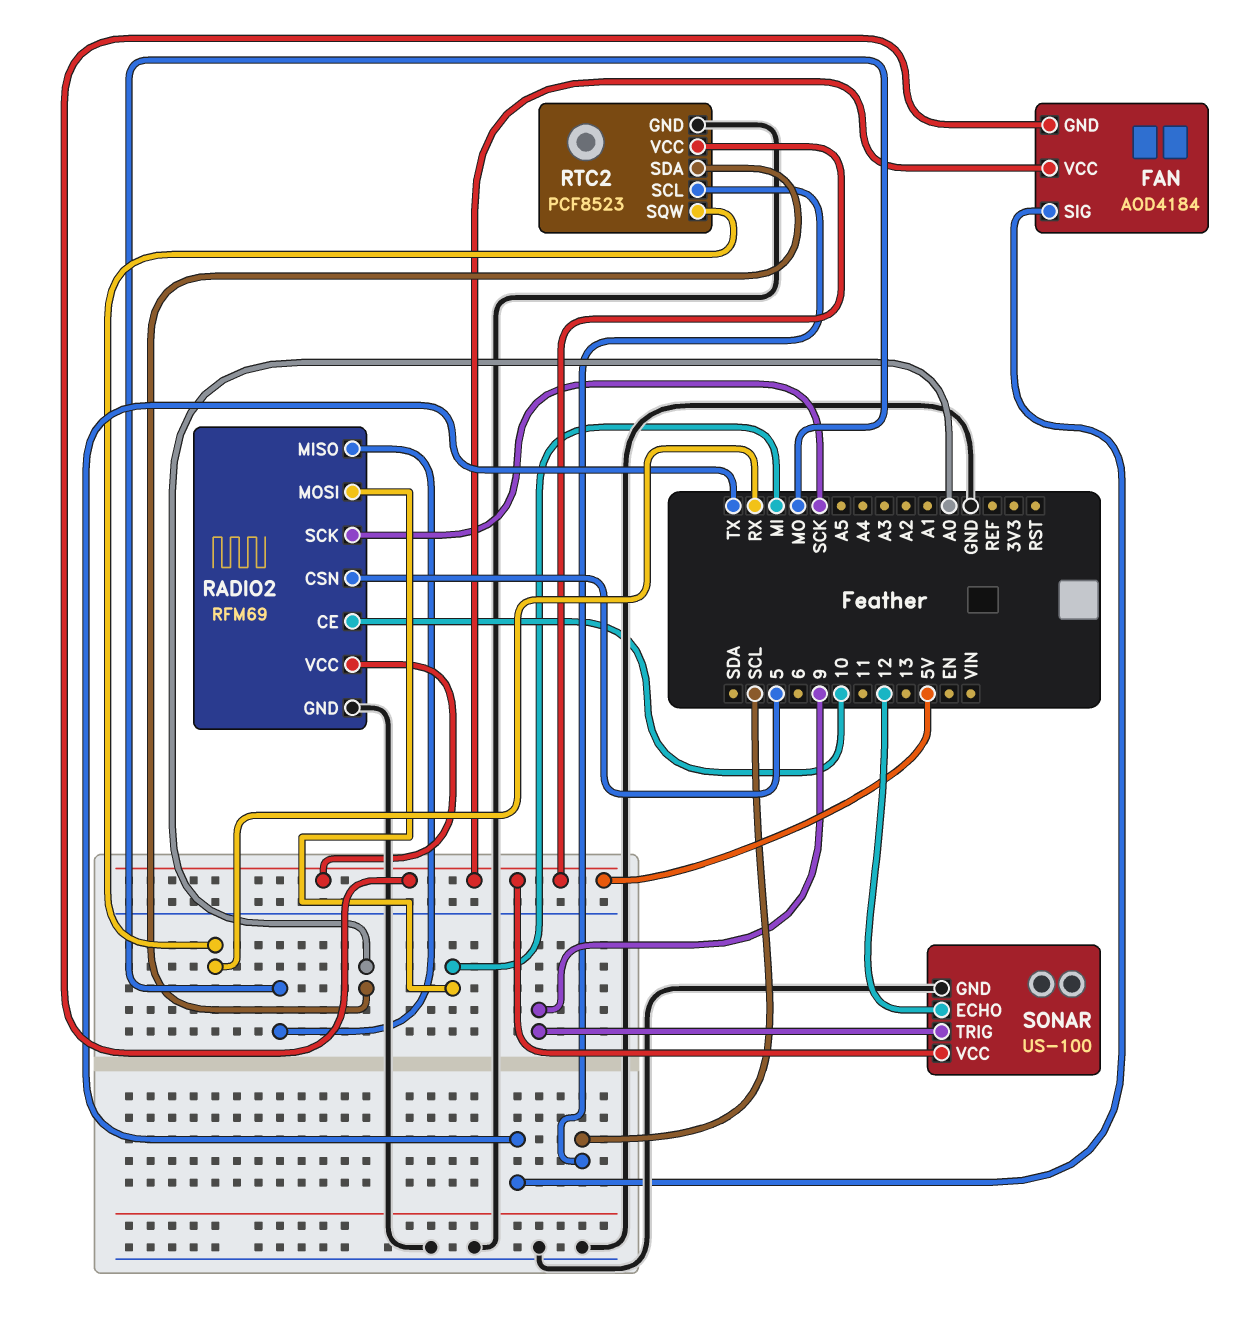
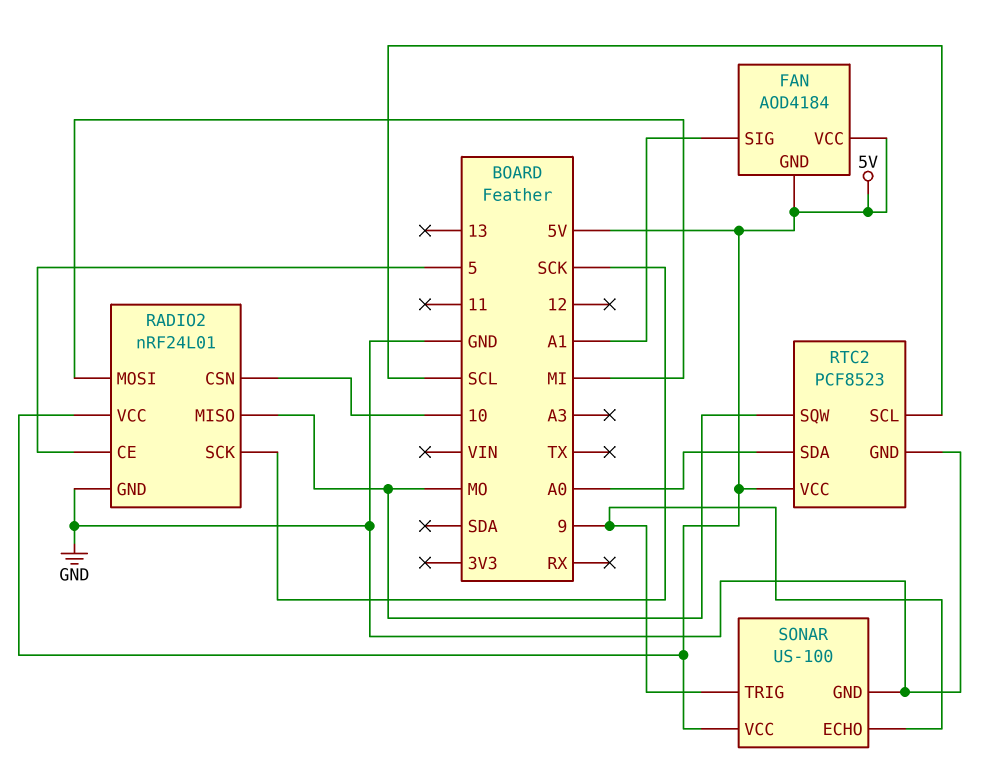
FAN pin SIG: TX -> A1
RADIO2: RFM69 -> nRF24L01
RADIO2 pin CE: 10 -> 5
RADIO2 pin CSN: 5 -> 10
RTC2 pin SQW: RX -> MO
SONAR pin ECHO: 12 -> 9

